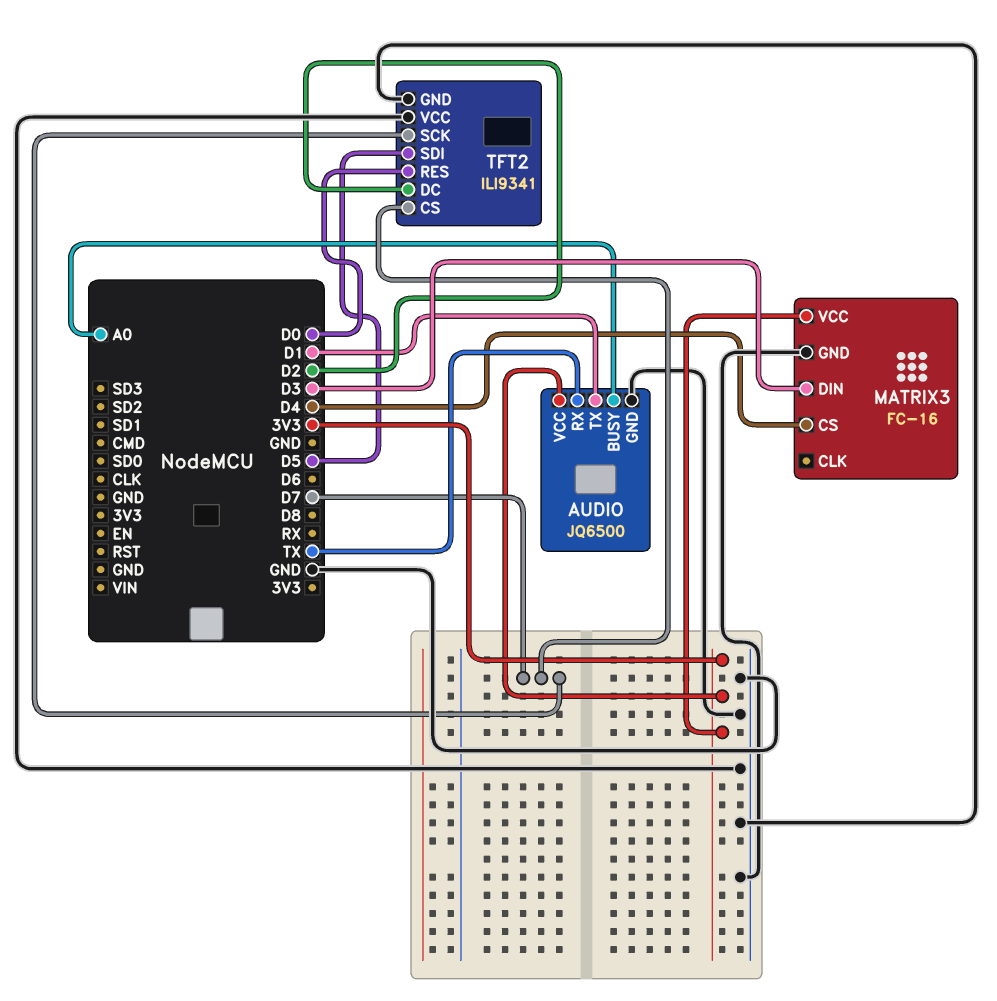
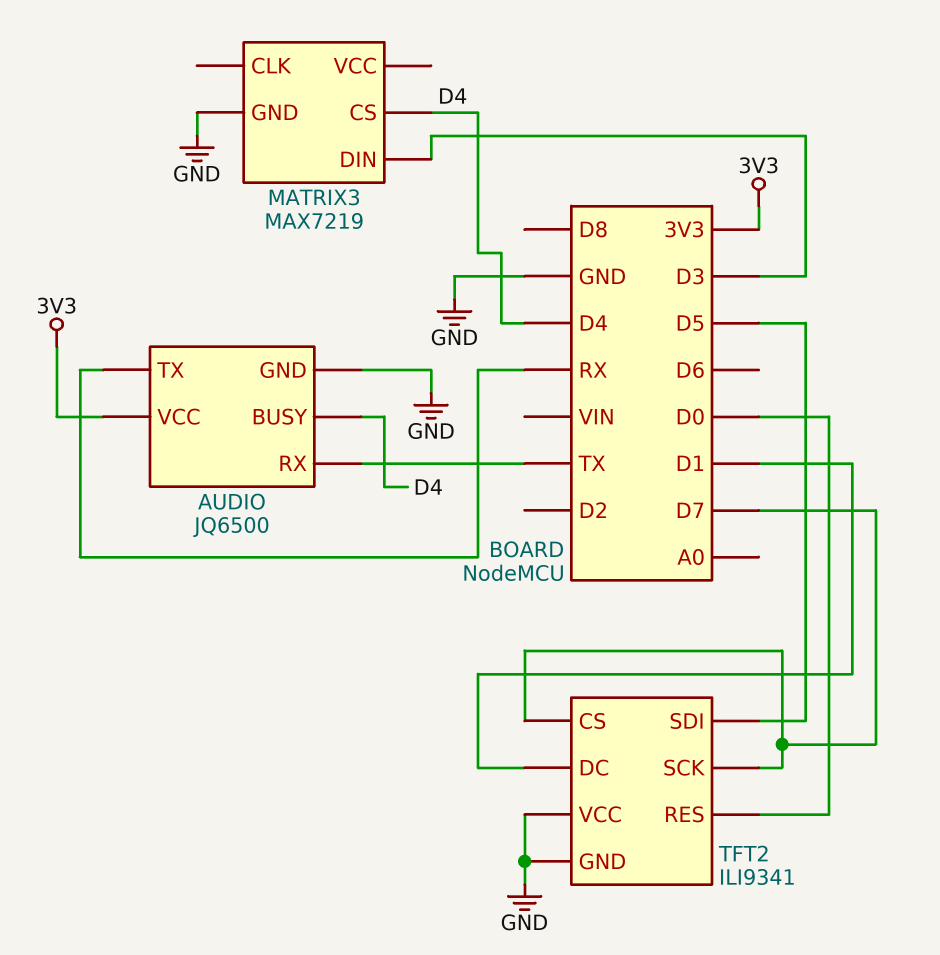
AUDIO pin BUSY: A0 -> D4
AUDIO pin TX: D1 -> RX
MATRIX3: FC-16 -> MAX7219
MATRIX3 pin VCC: 3V3 -> none
TFT2 pin DC: D2 -> D1

